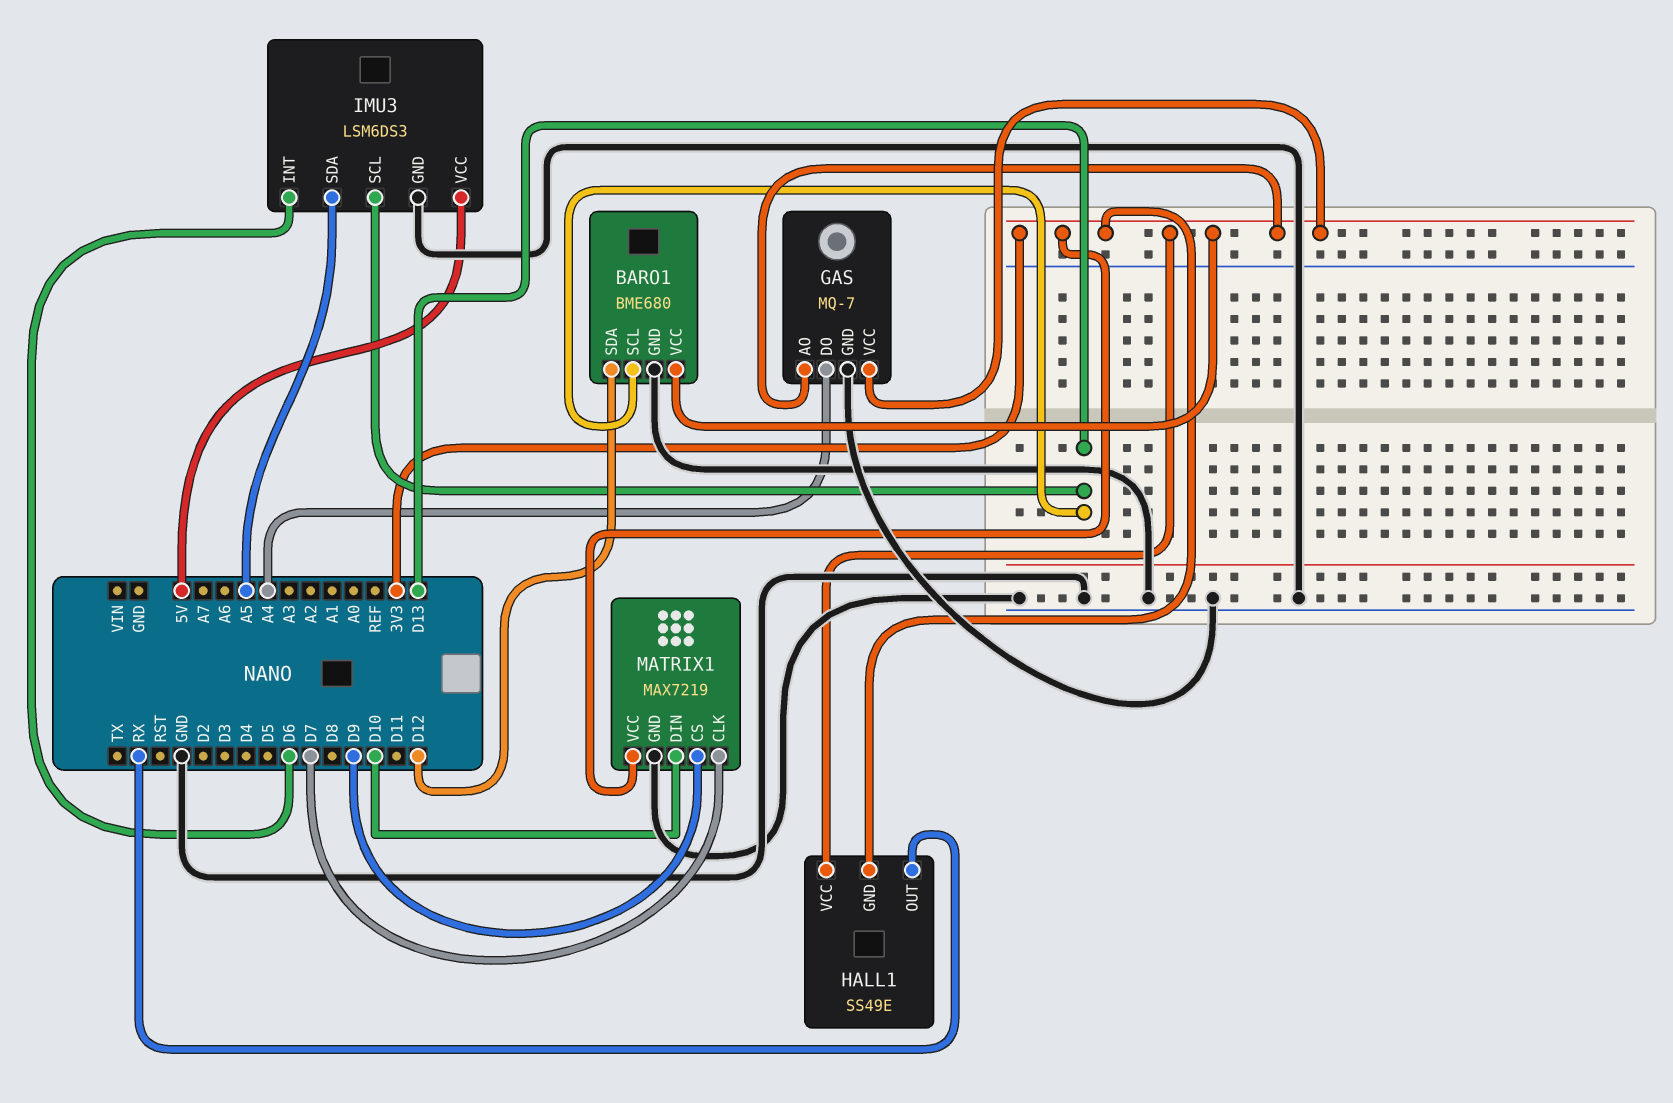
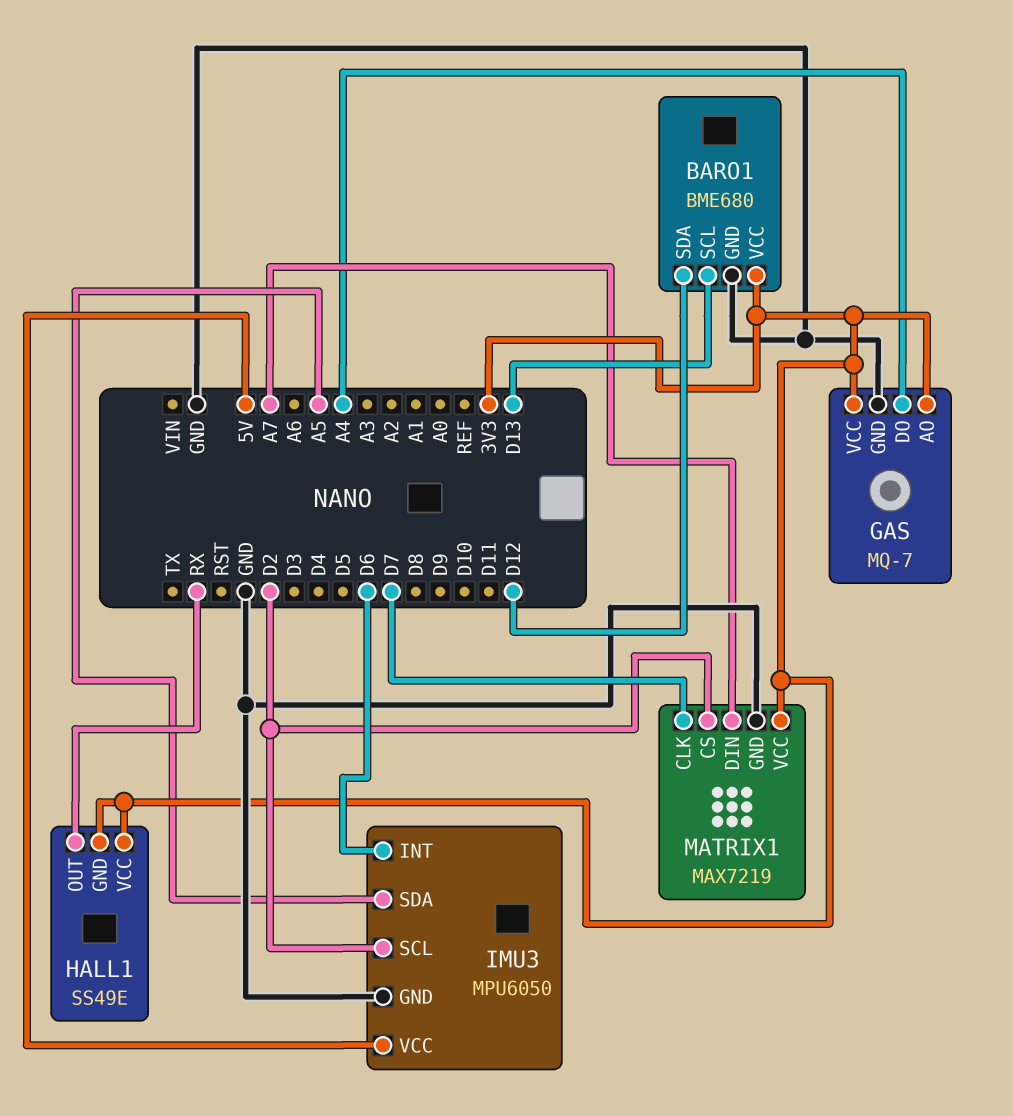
IMU3: LSM6DS3 -> MPU6050
IMU3 pin SCL: D13 -> D2
MATRIX1 pin CS: D9 -> D2
MATRIX1 pin DIN: D10 -> A7

